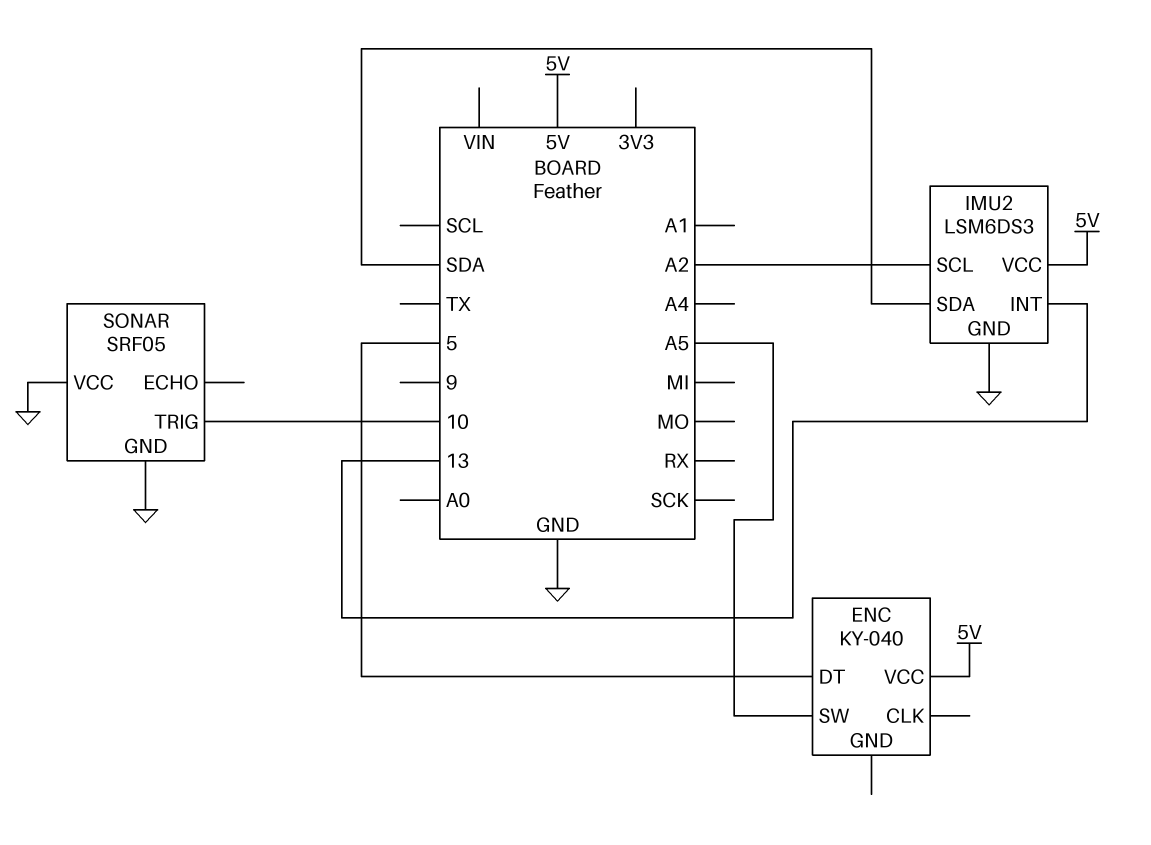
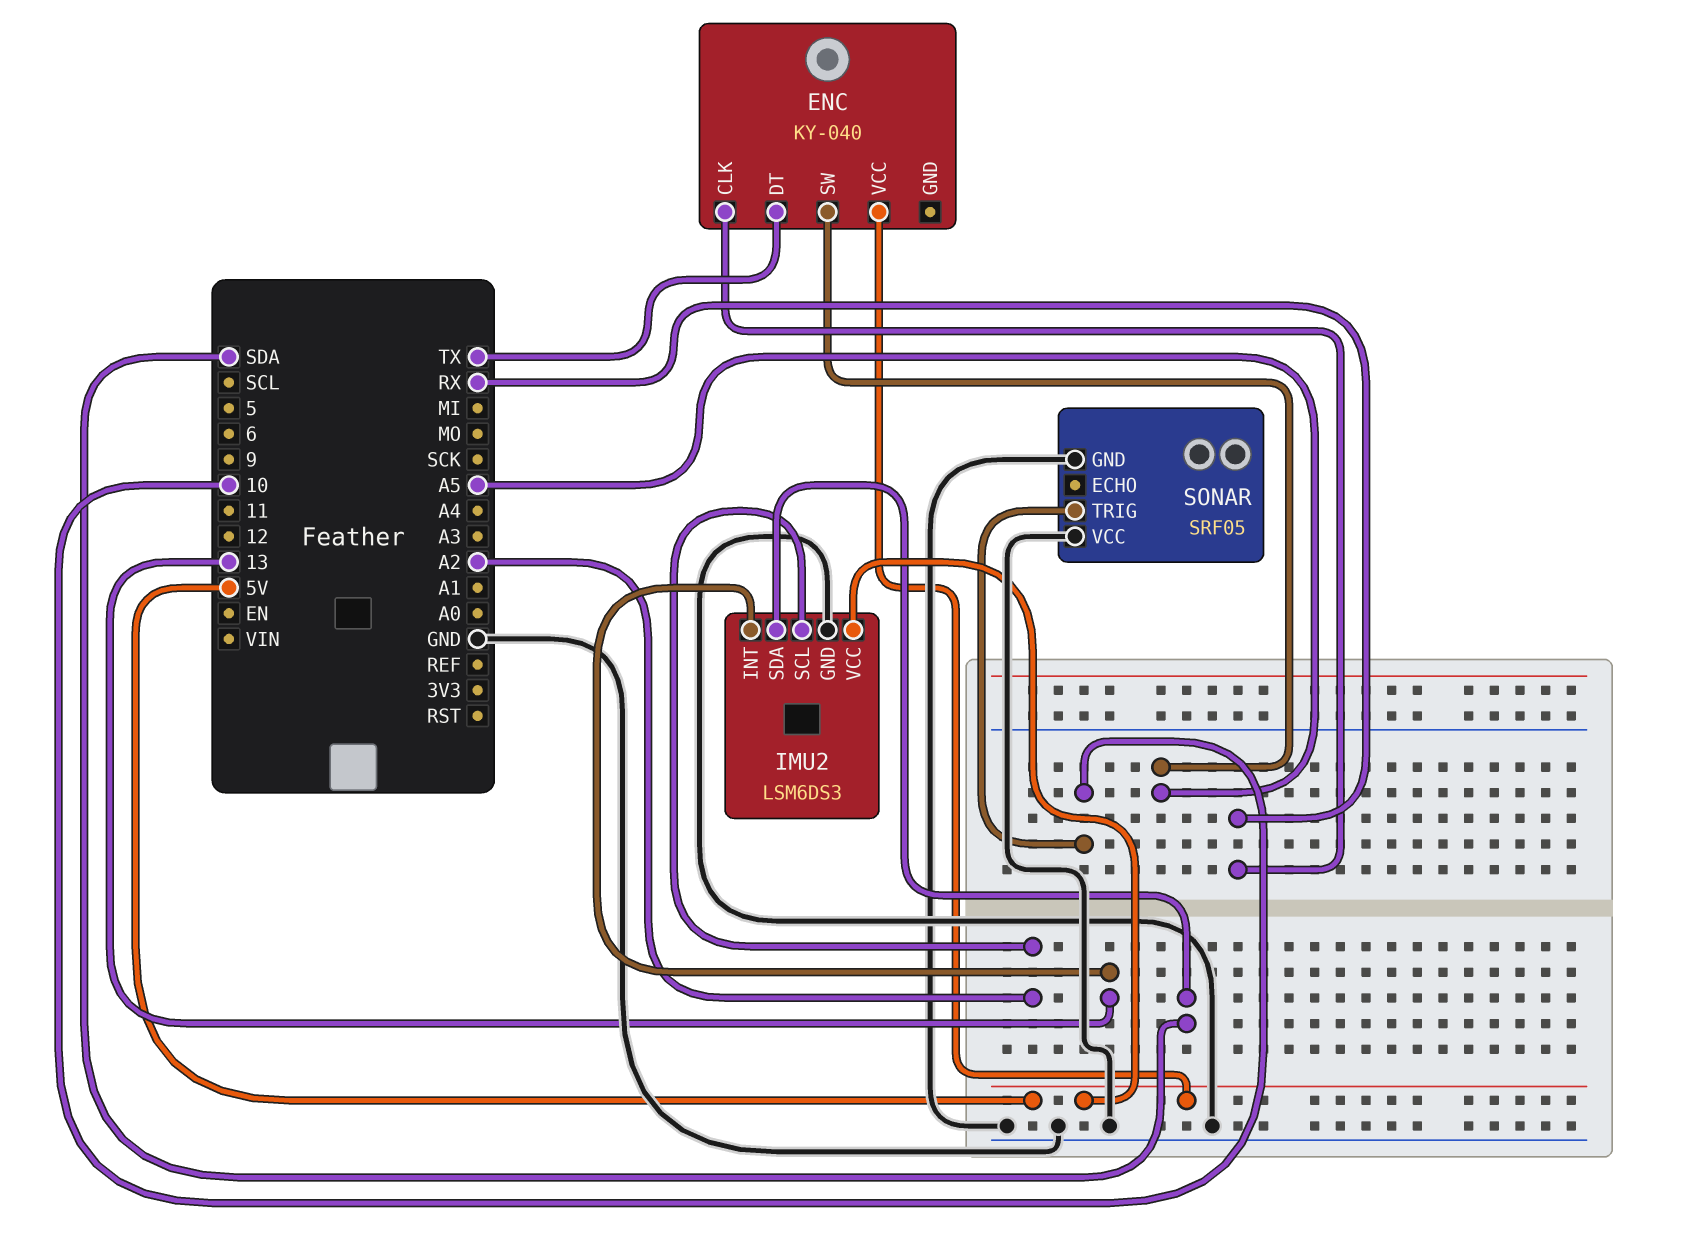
ENC pin CLK: none -> RX
ENC pin DT: 5 -> TX

